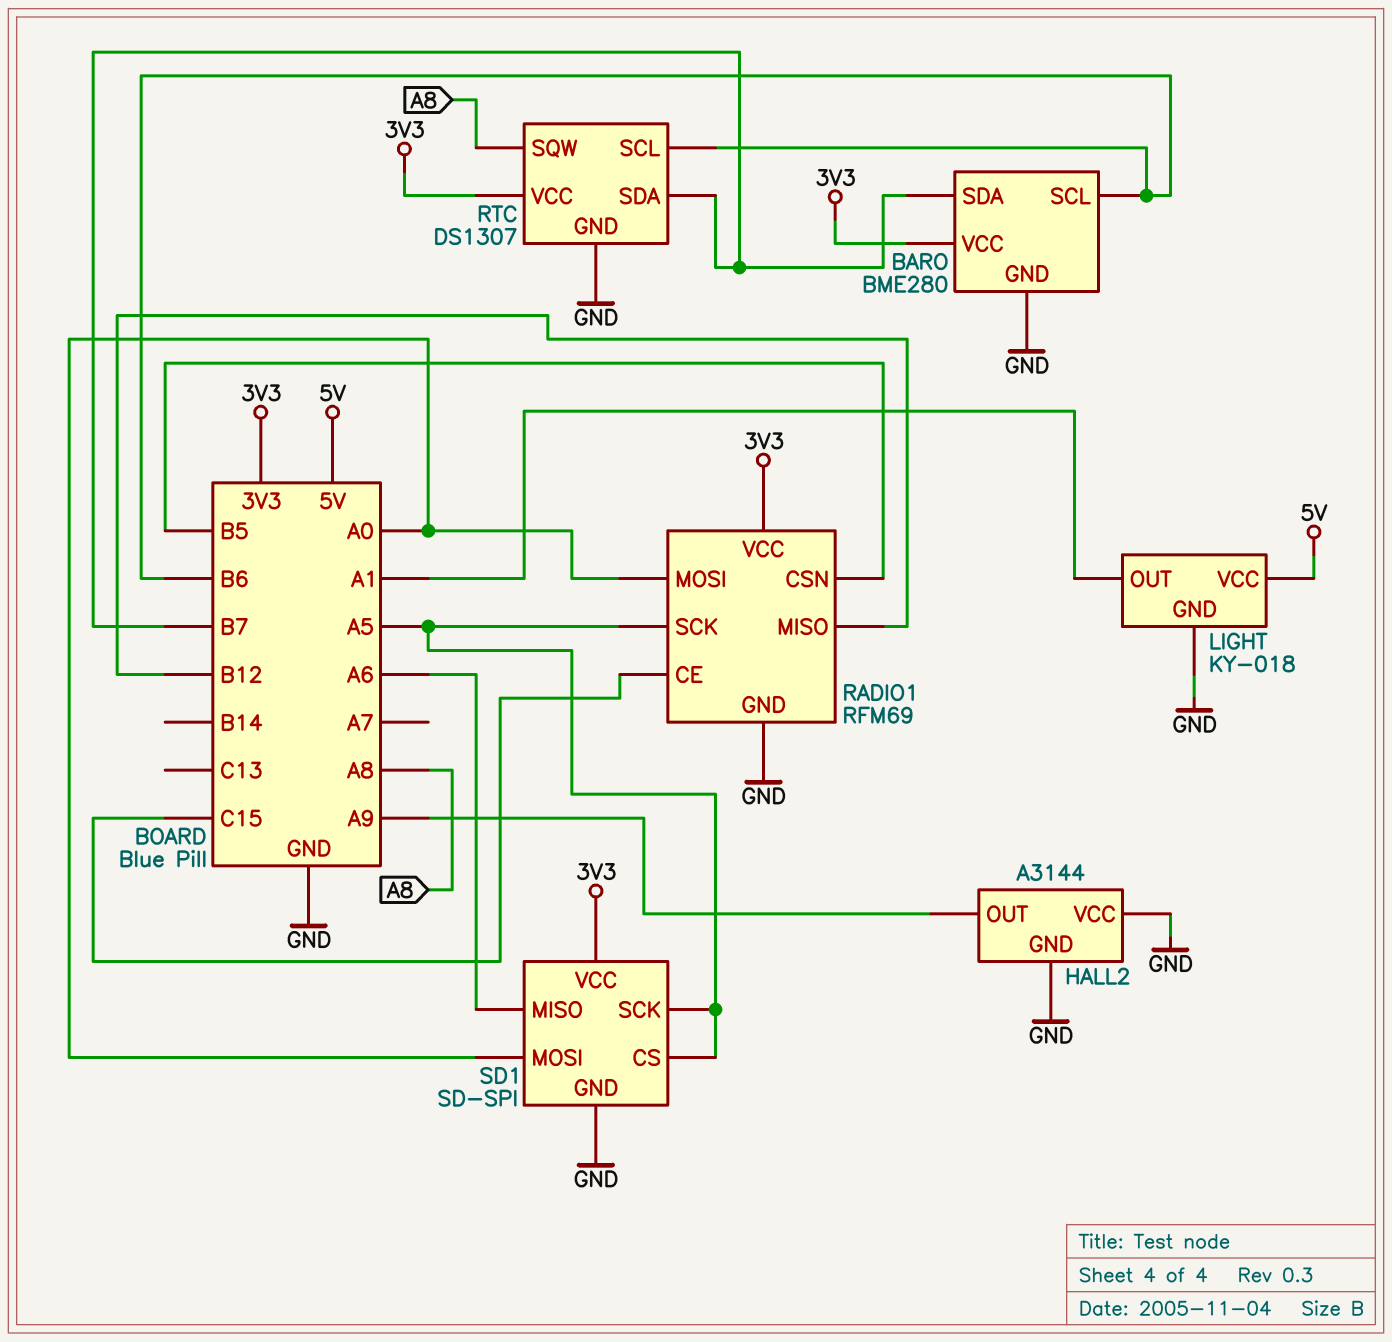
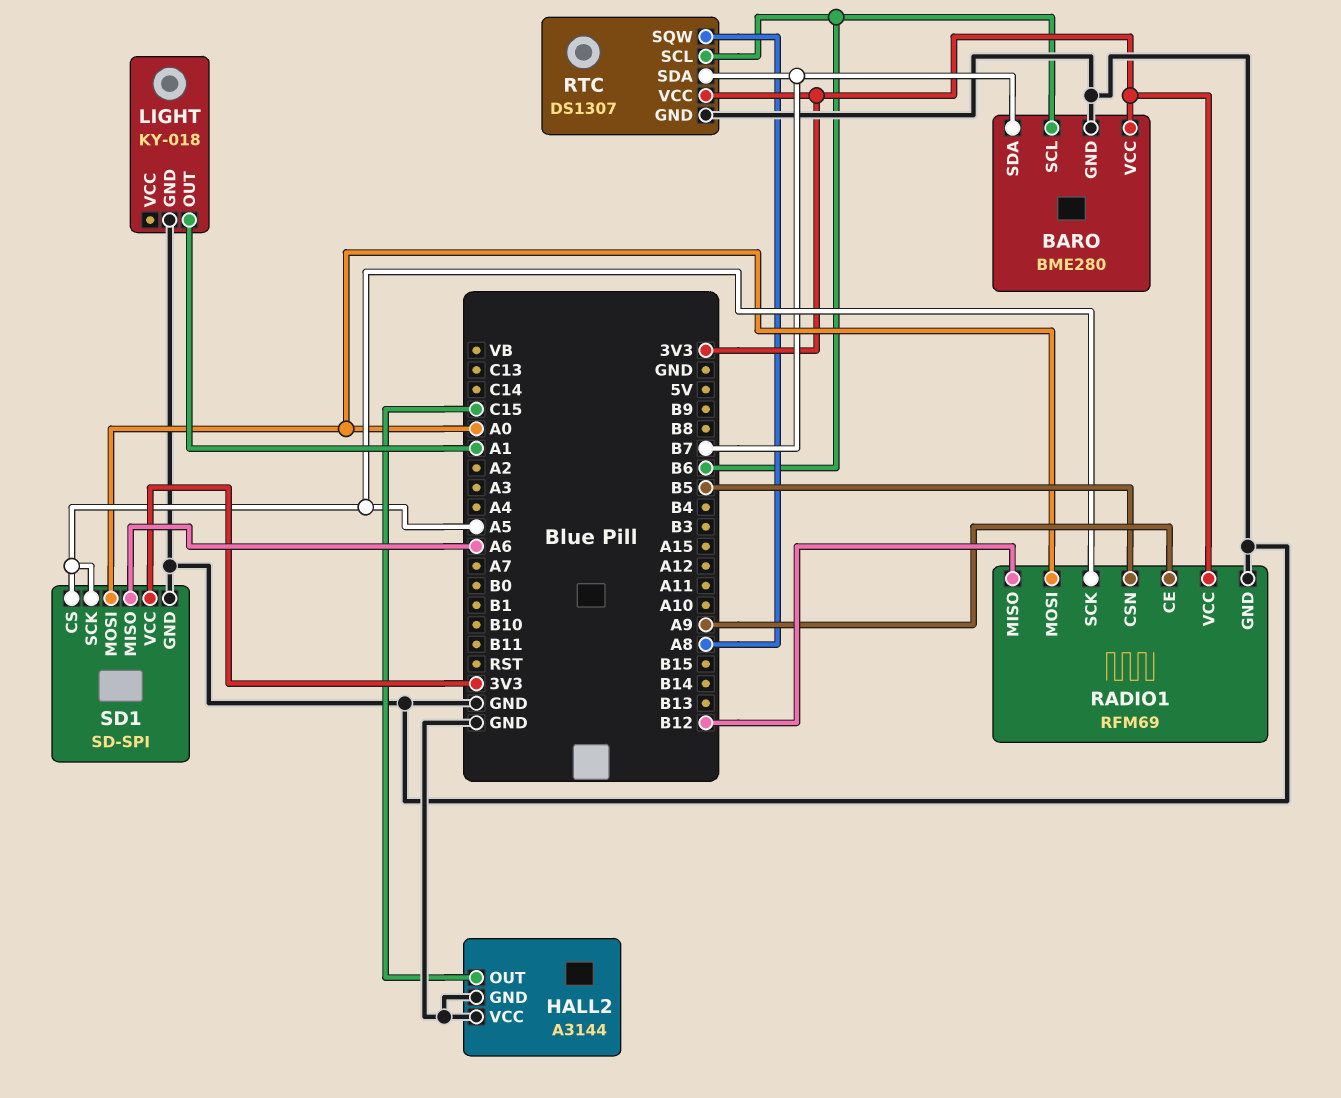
HALL2 pin OUT: A9 -> C15
LIGHT pin VCC: 5V -> none
RADIO1 pin CE: C15 -> A9

